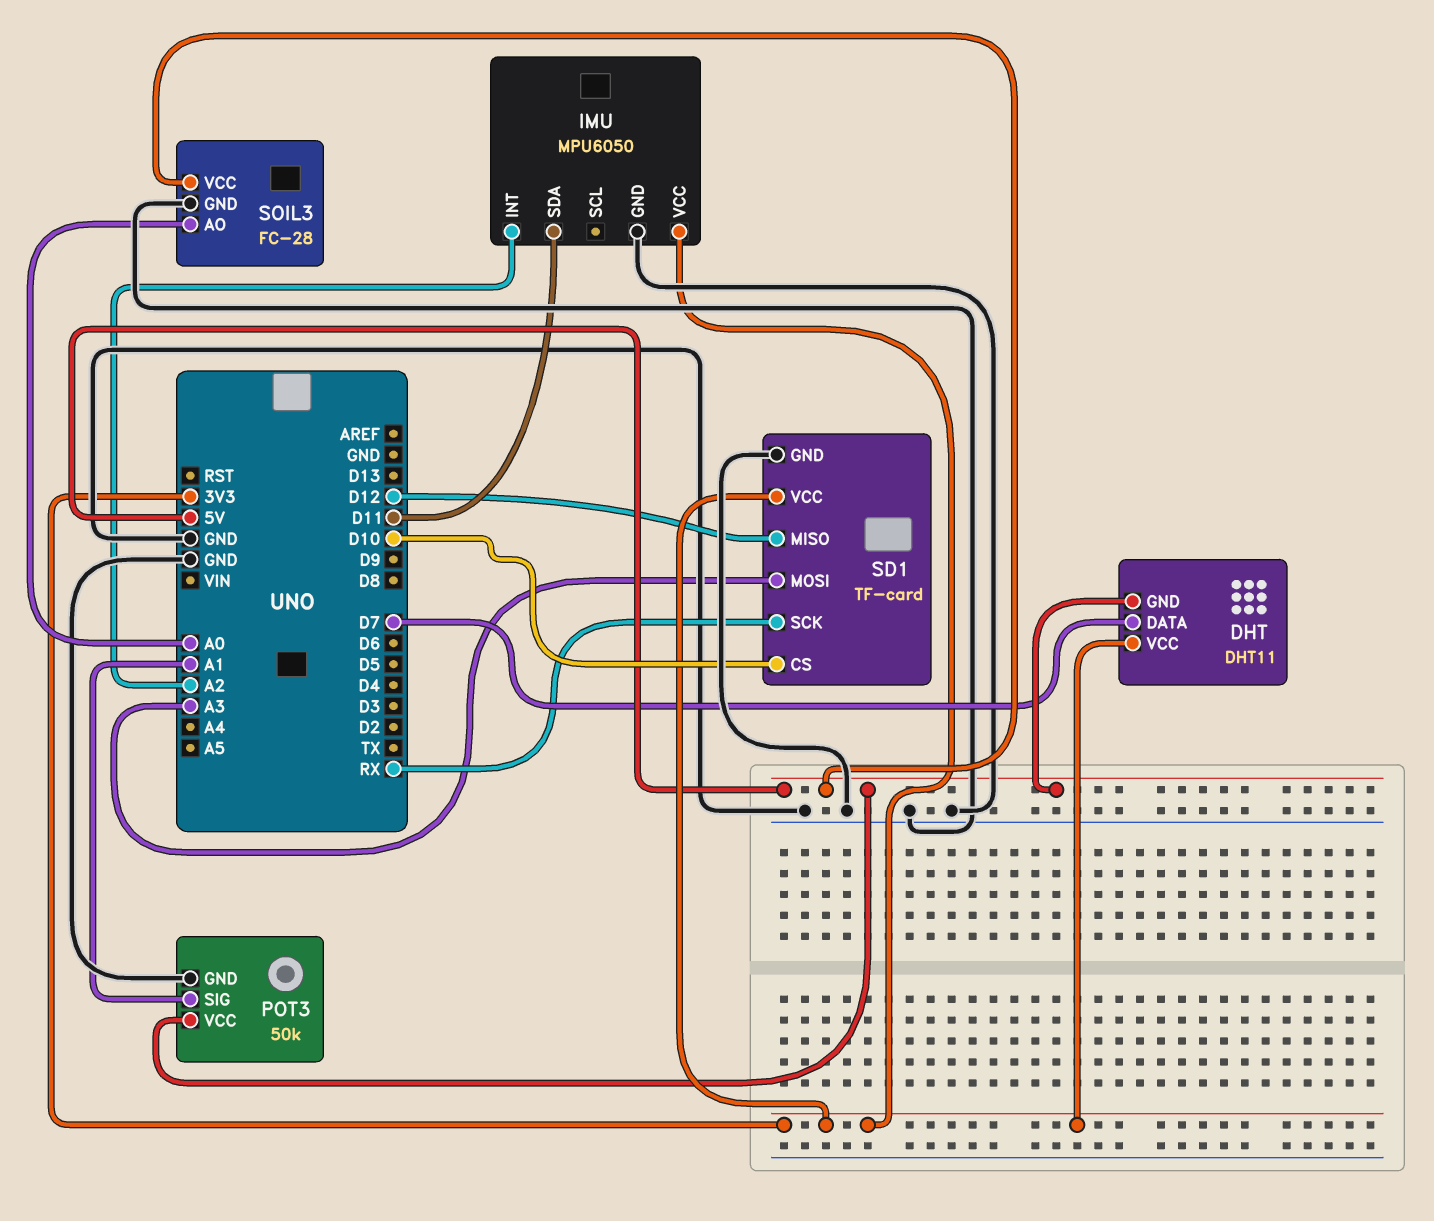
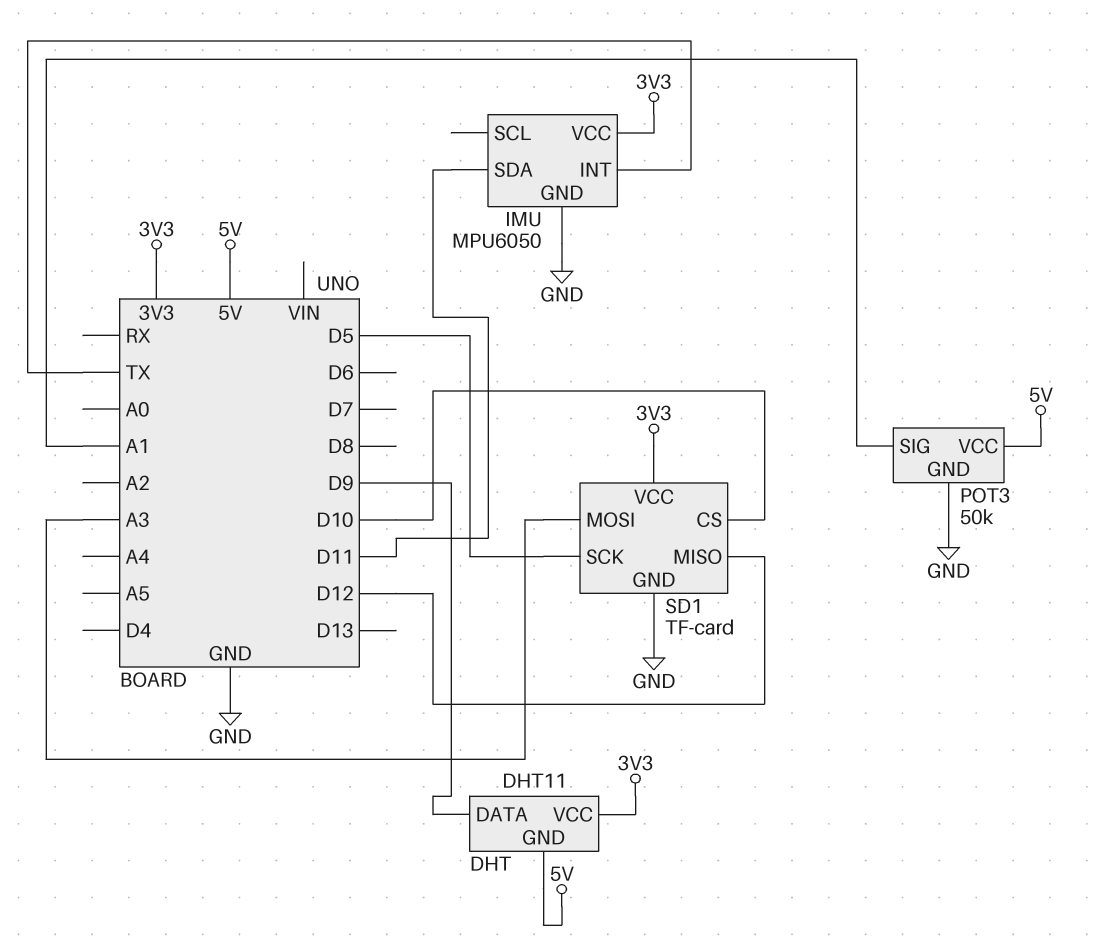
DHT pin DATA: D7 -> D9
IMU pin INT: A2 -> TX
SD1 pin SCK: RX -> D5
SOIL3: FC-28 -> none
SOIL3 pin AO: A0 -> none
SOIL3 pin GND: GND -> none
SOIL3 pin VCC: 5V -> none

